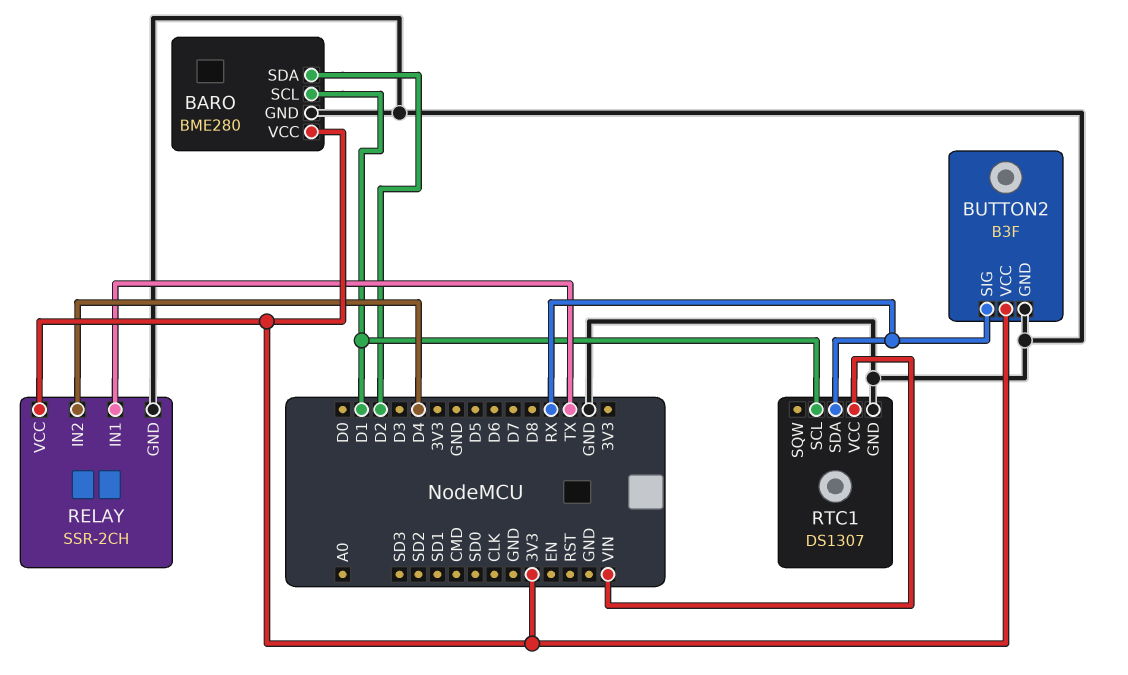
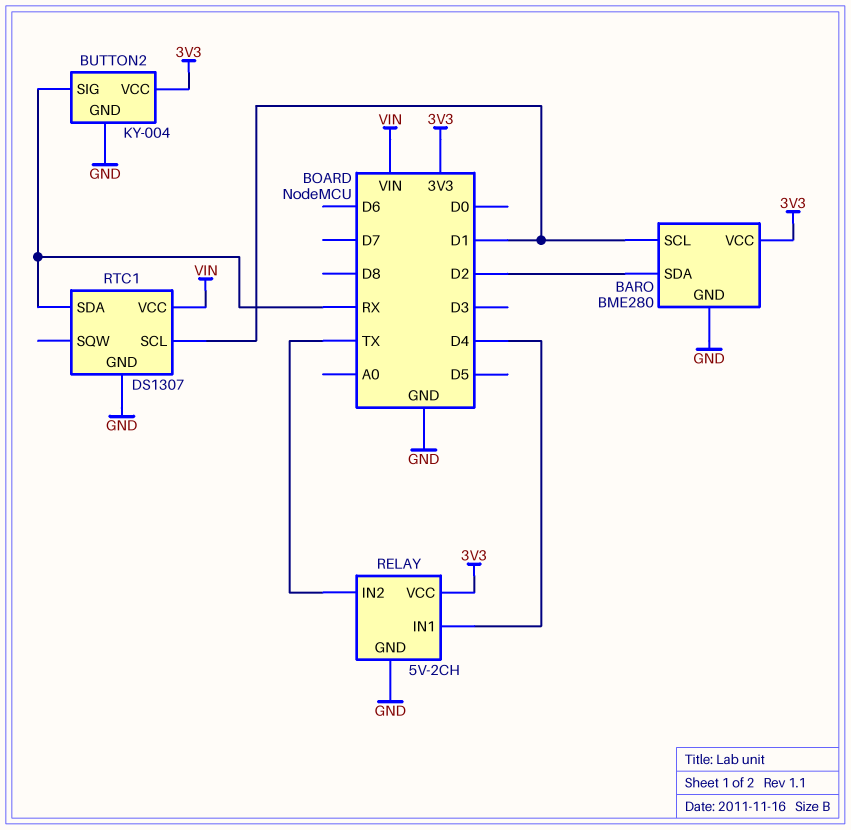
BUTTON2: B3F -> KY-004
RELAY: SSR-2CH -> 5V-2CH
RELAY pin IN1: TX -> D4
RELAY pin IN2: D4 -> TX

